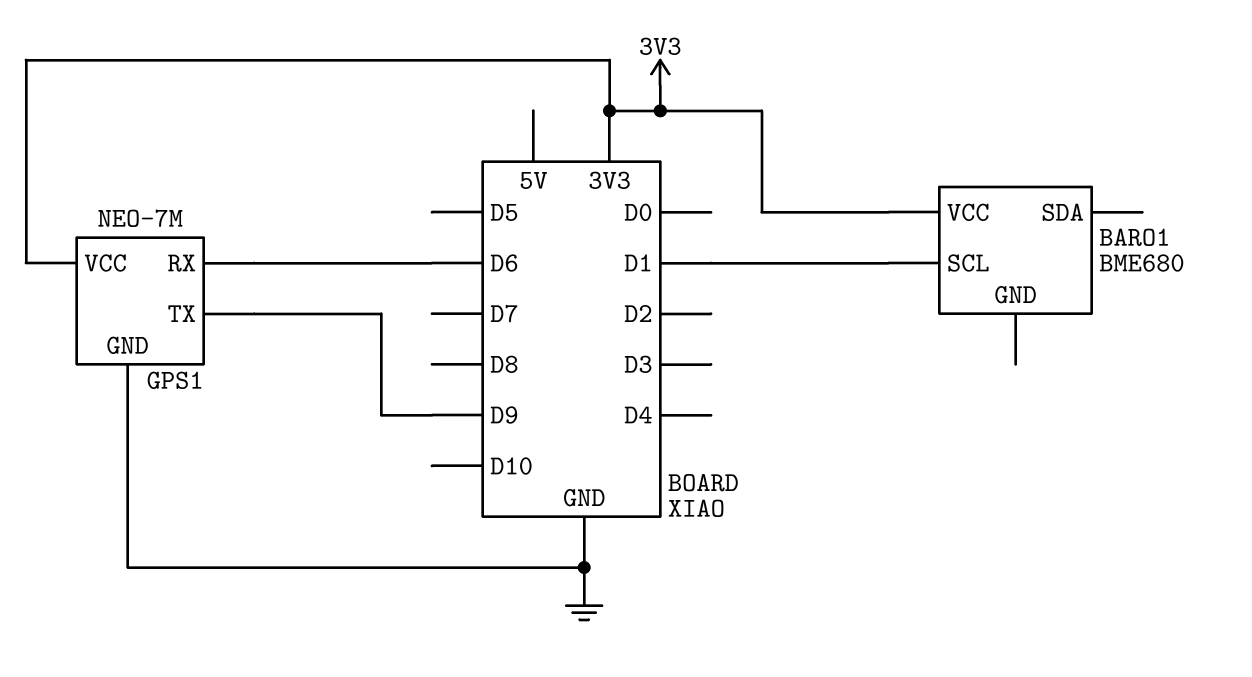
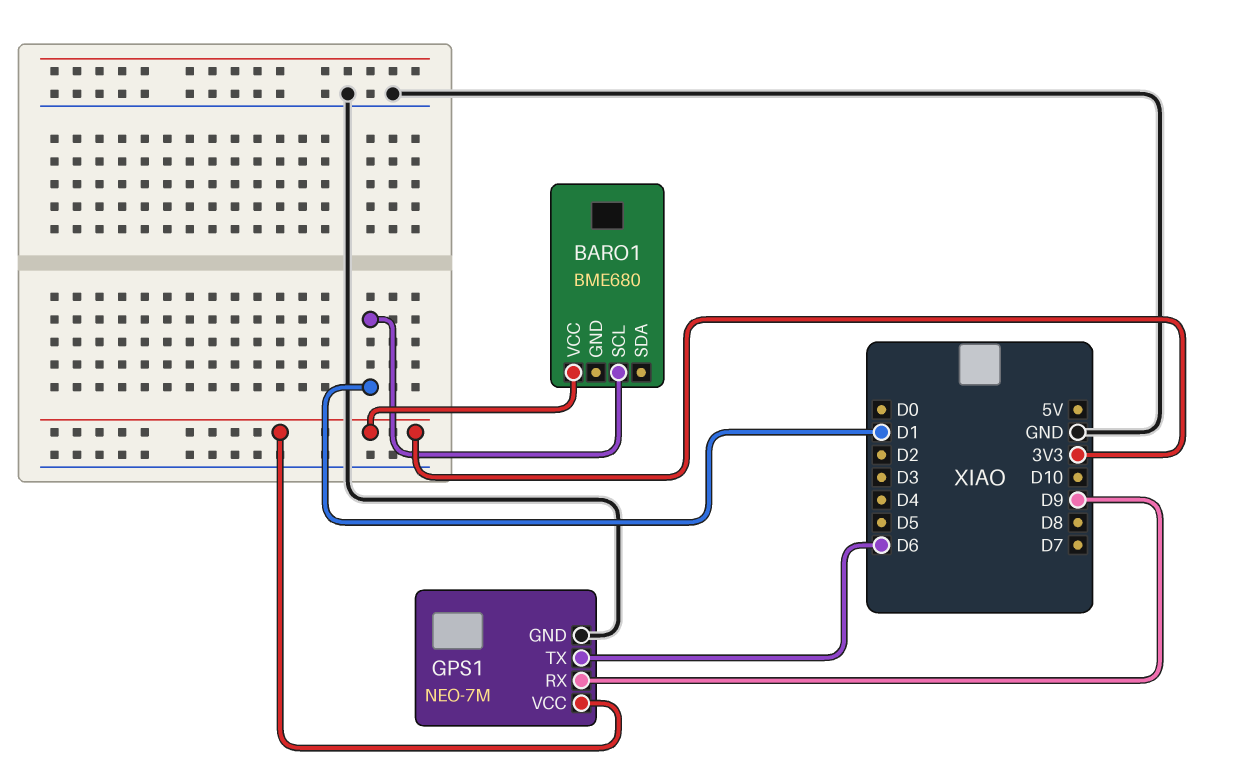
GPS1 pin RX: D6 -> D9
GPS1 pin TX: D9 -> D6

